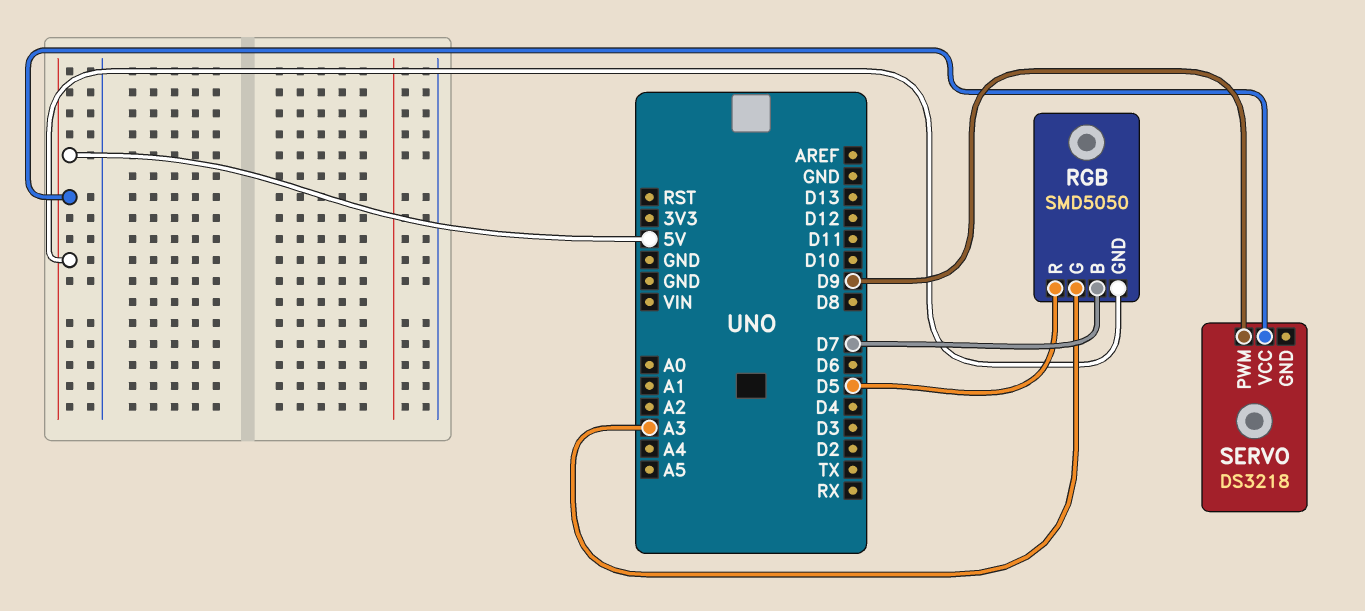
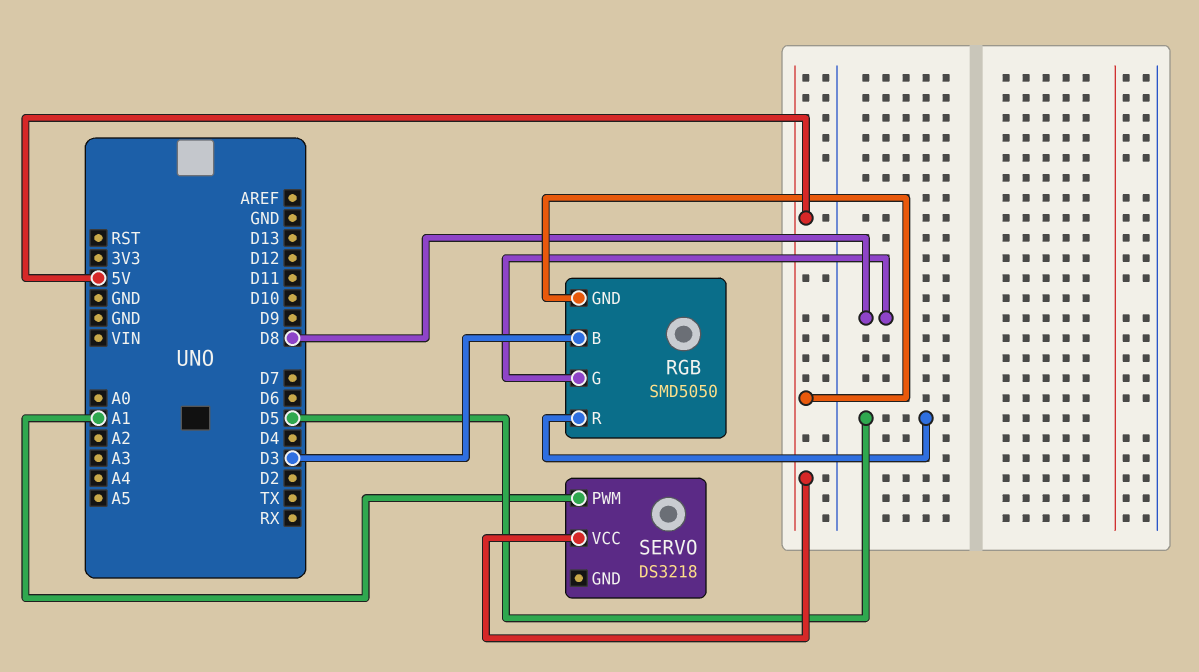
RGB pin B: D7 -> D3
RGB pin G: A3 -> D8
SERVO pin PWM: D9 -> A1

